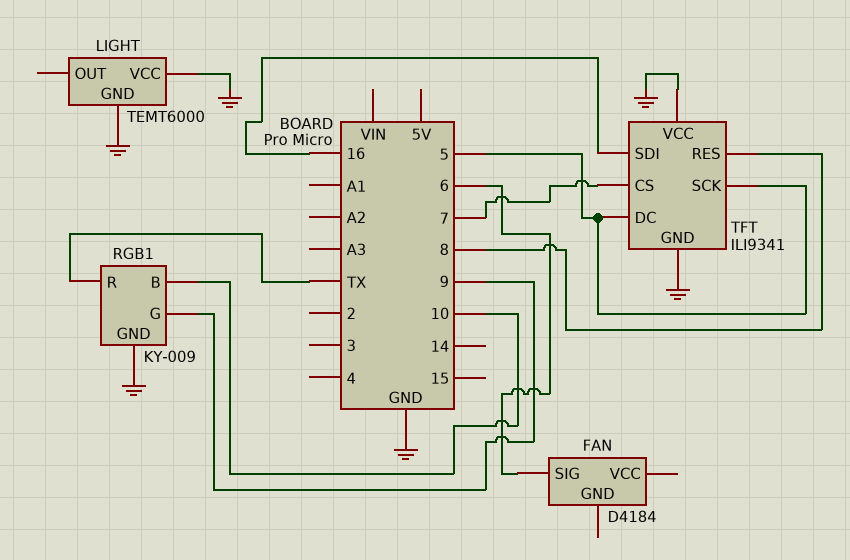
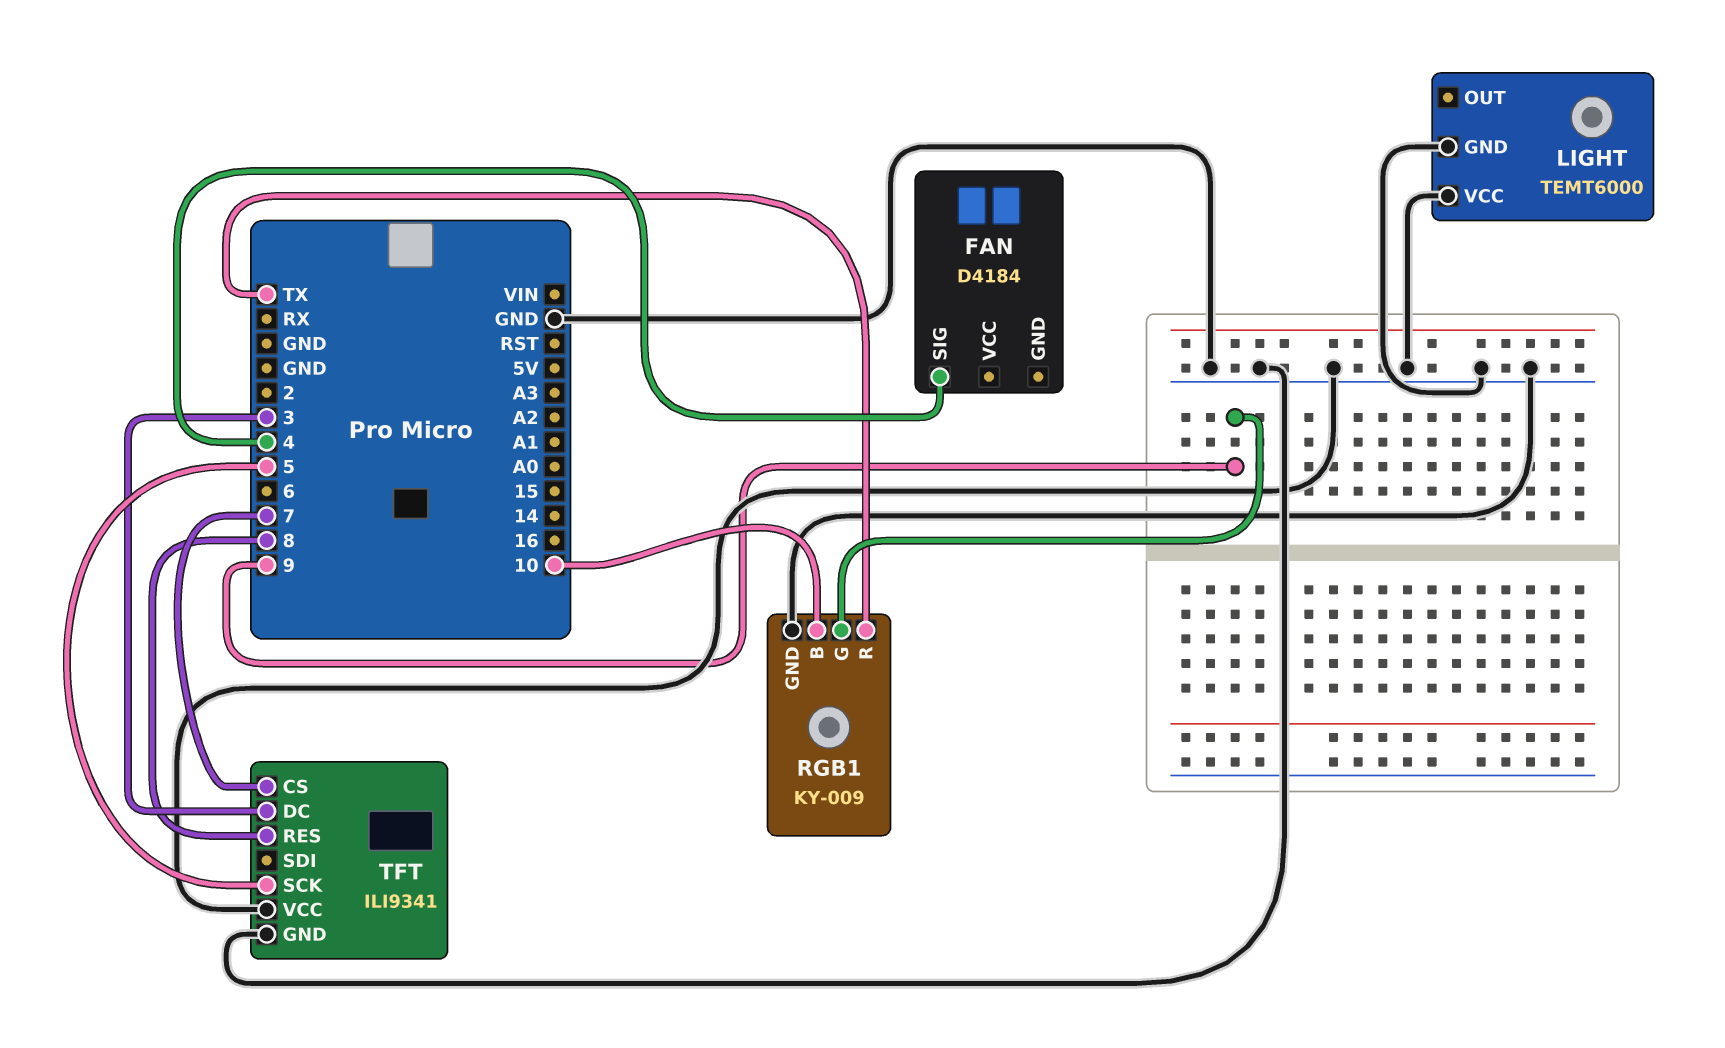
FAN pin SIG: 6 -> 4
TFT pin DC: 5 -> 3
TFT pin SDI: 16 -> none

